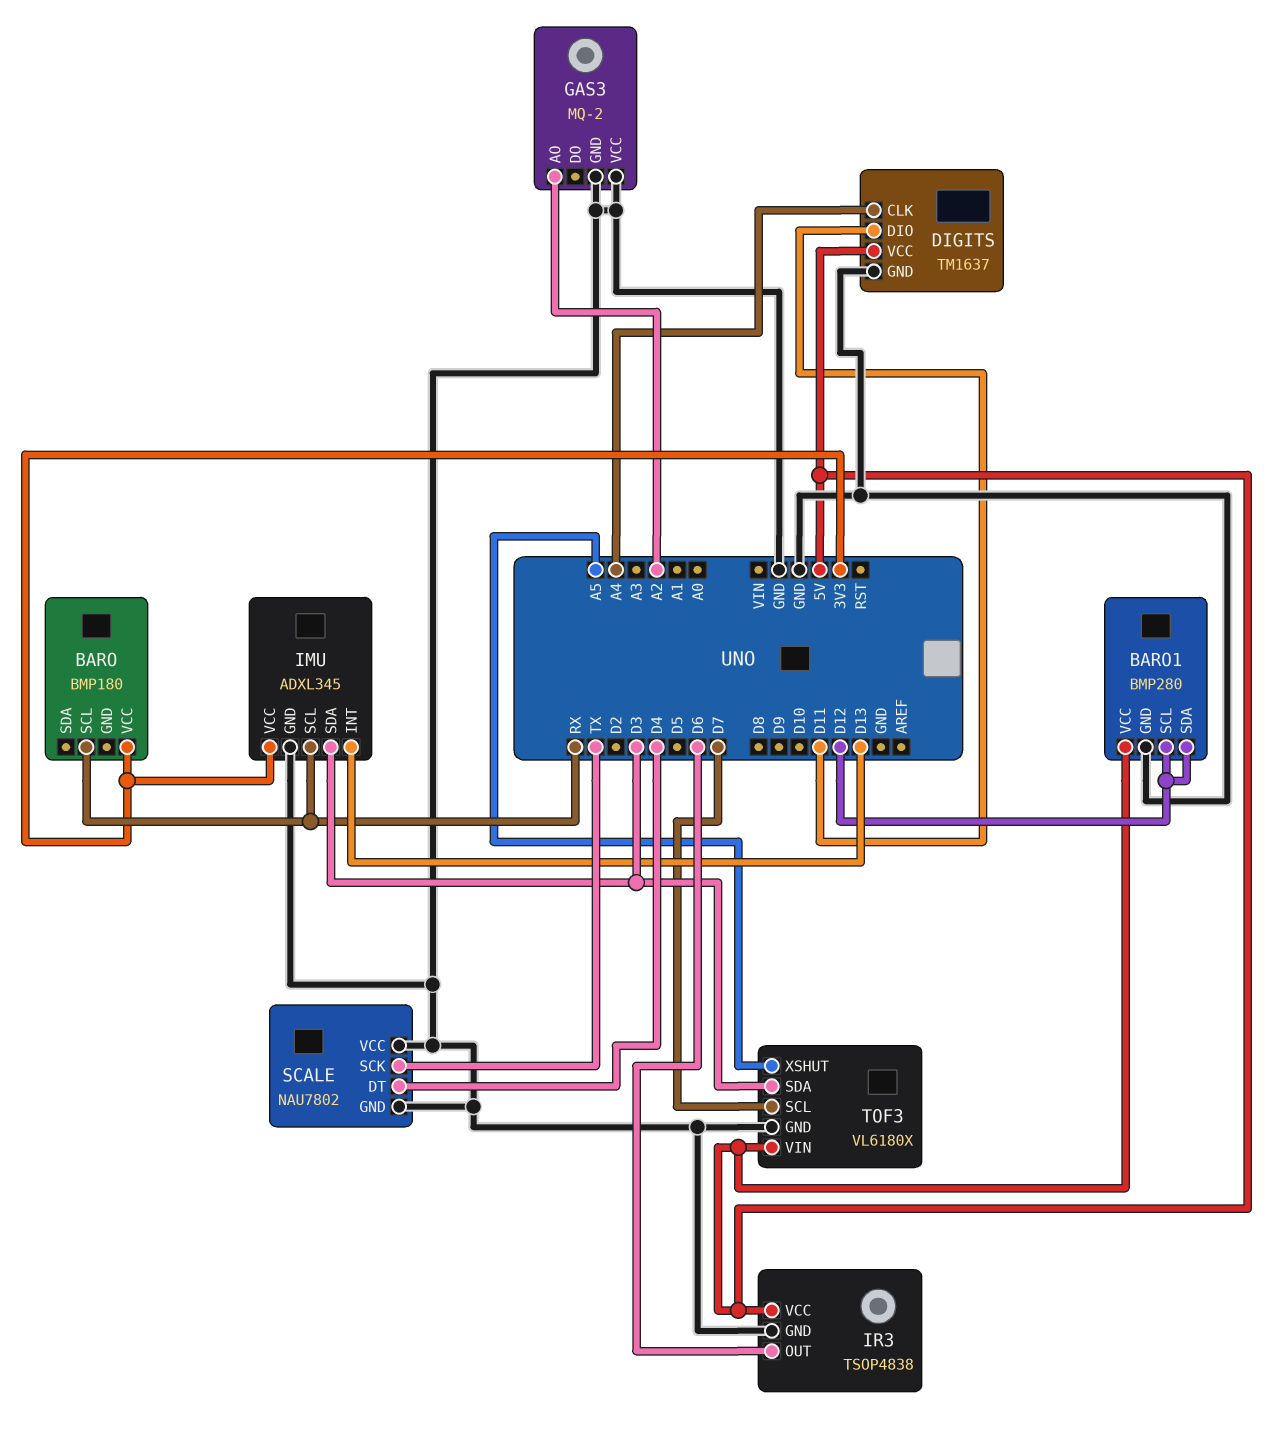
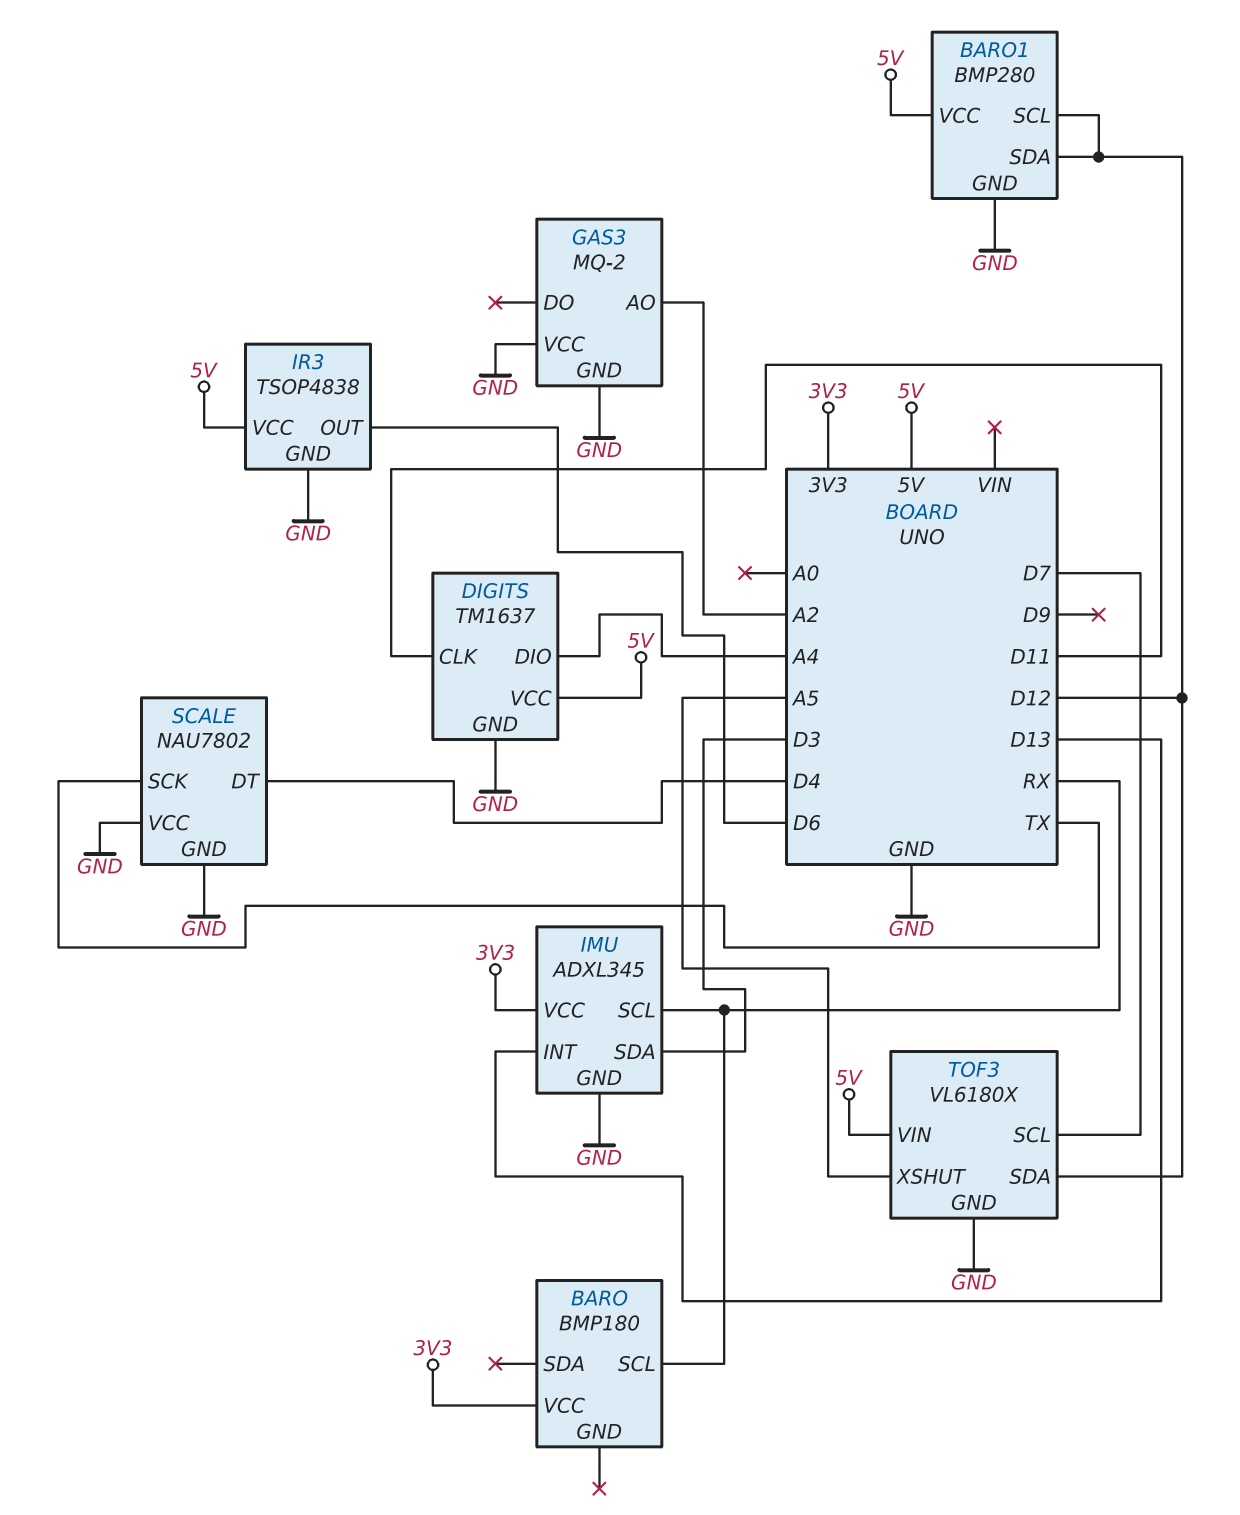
DIGITS pin CLK: A4 -> D11
DIGITS pin DIO: D11 -> A4
TOF3 pin SDA: D3 -> D12

